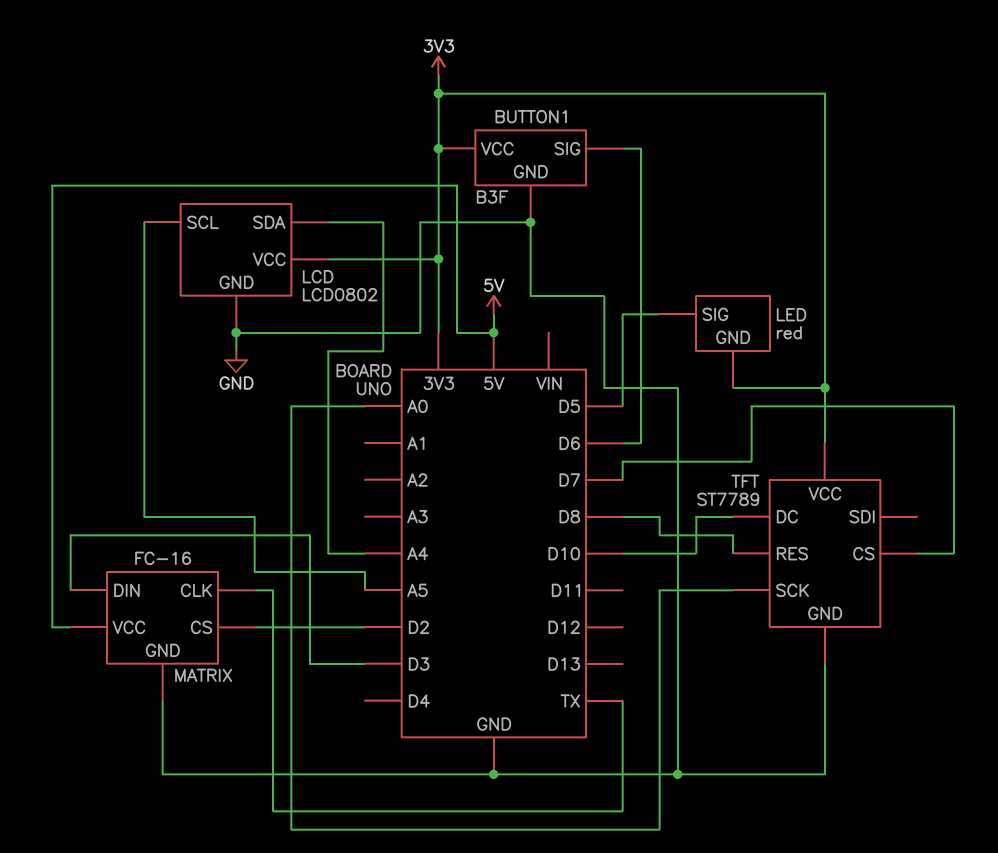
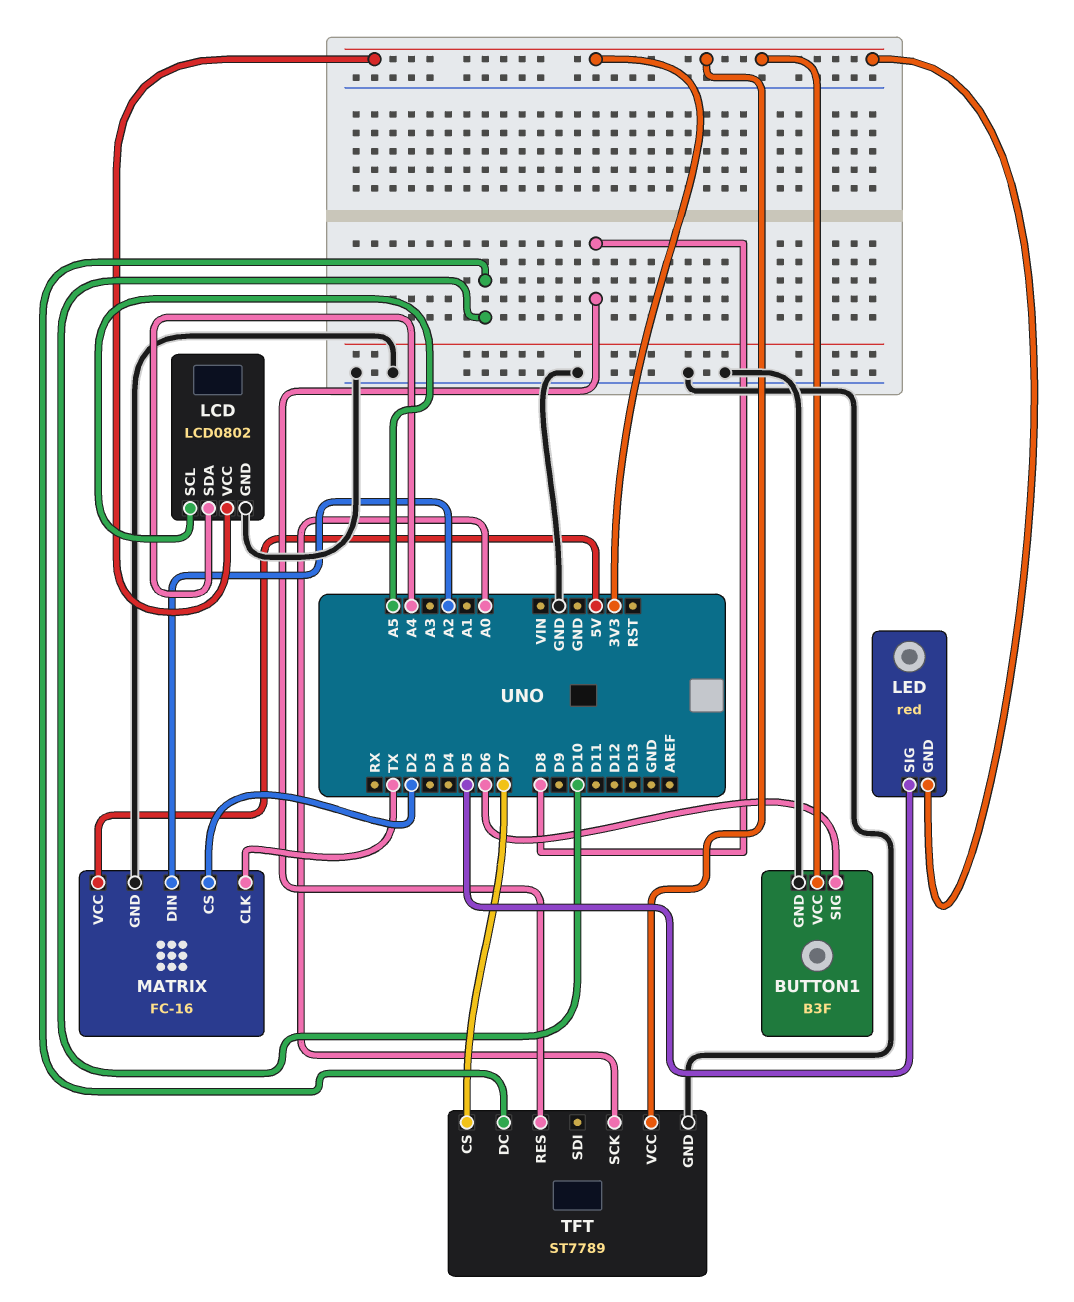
MATRIX pin DIN: D3 -> A2

